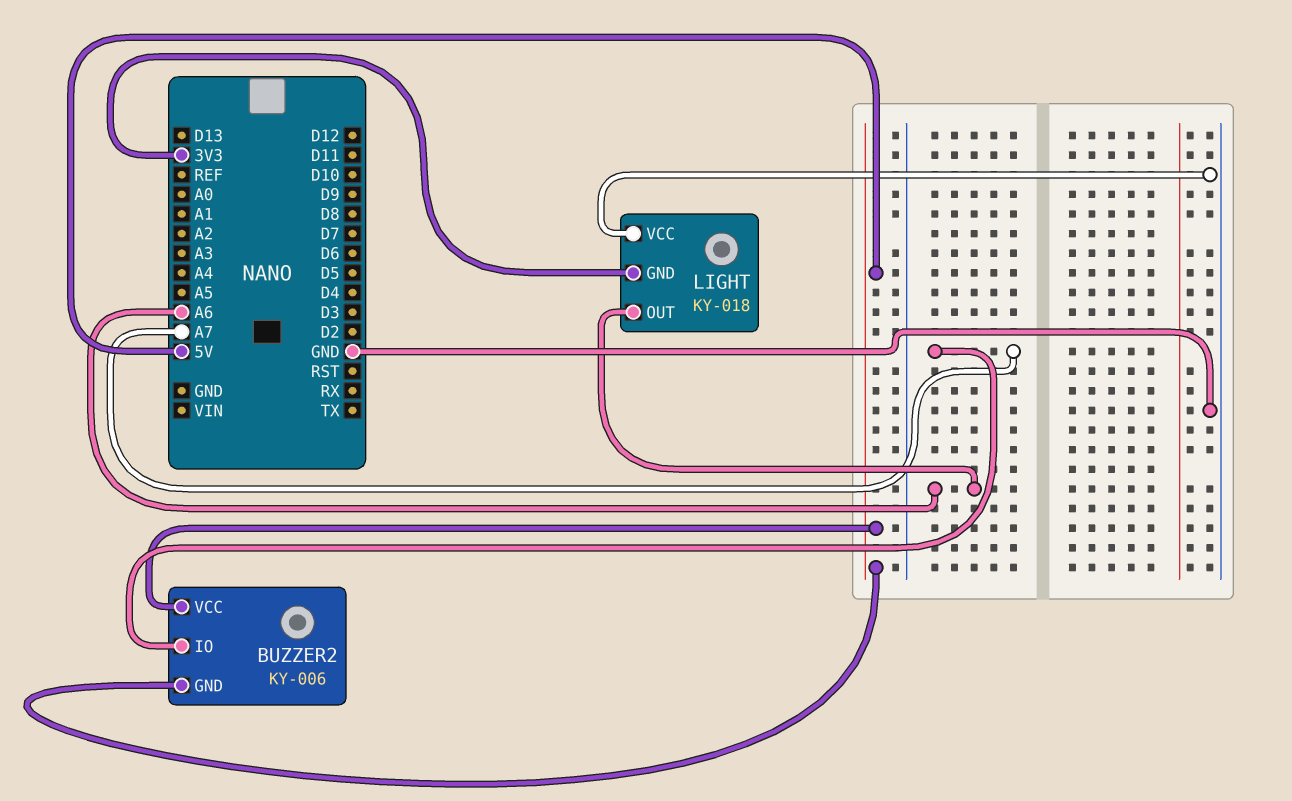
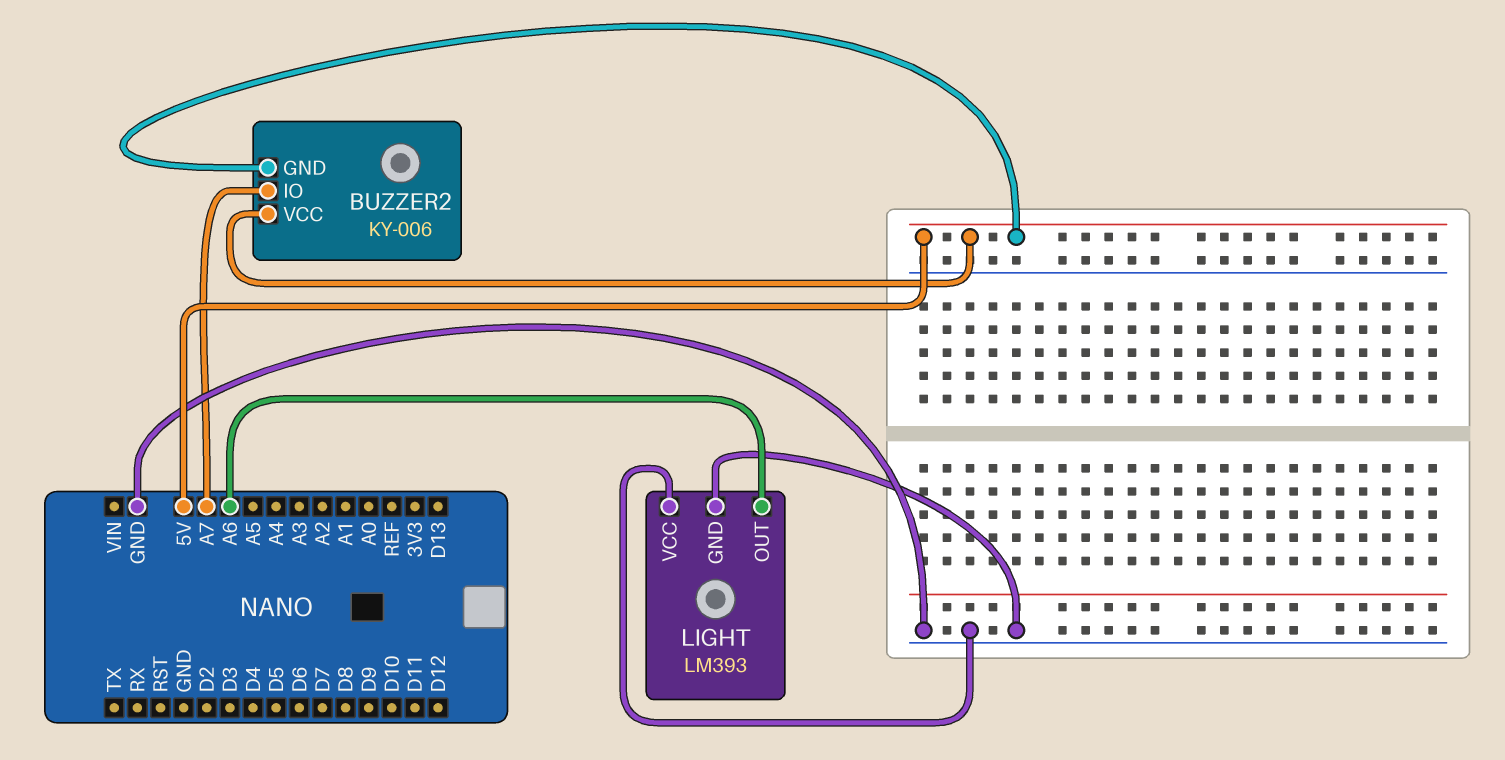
LIGHT: KY-018 -> LM393
LIGHT pin GND: 3V3 -> GND

